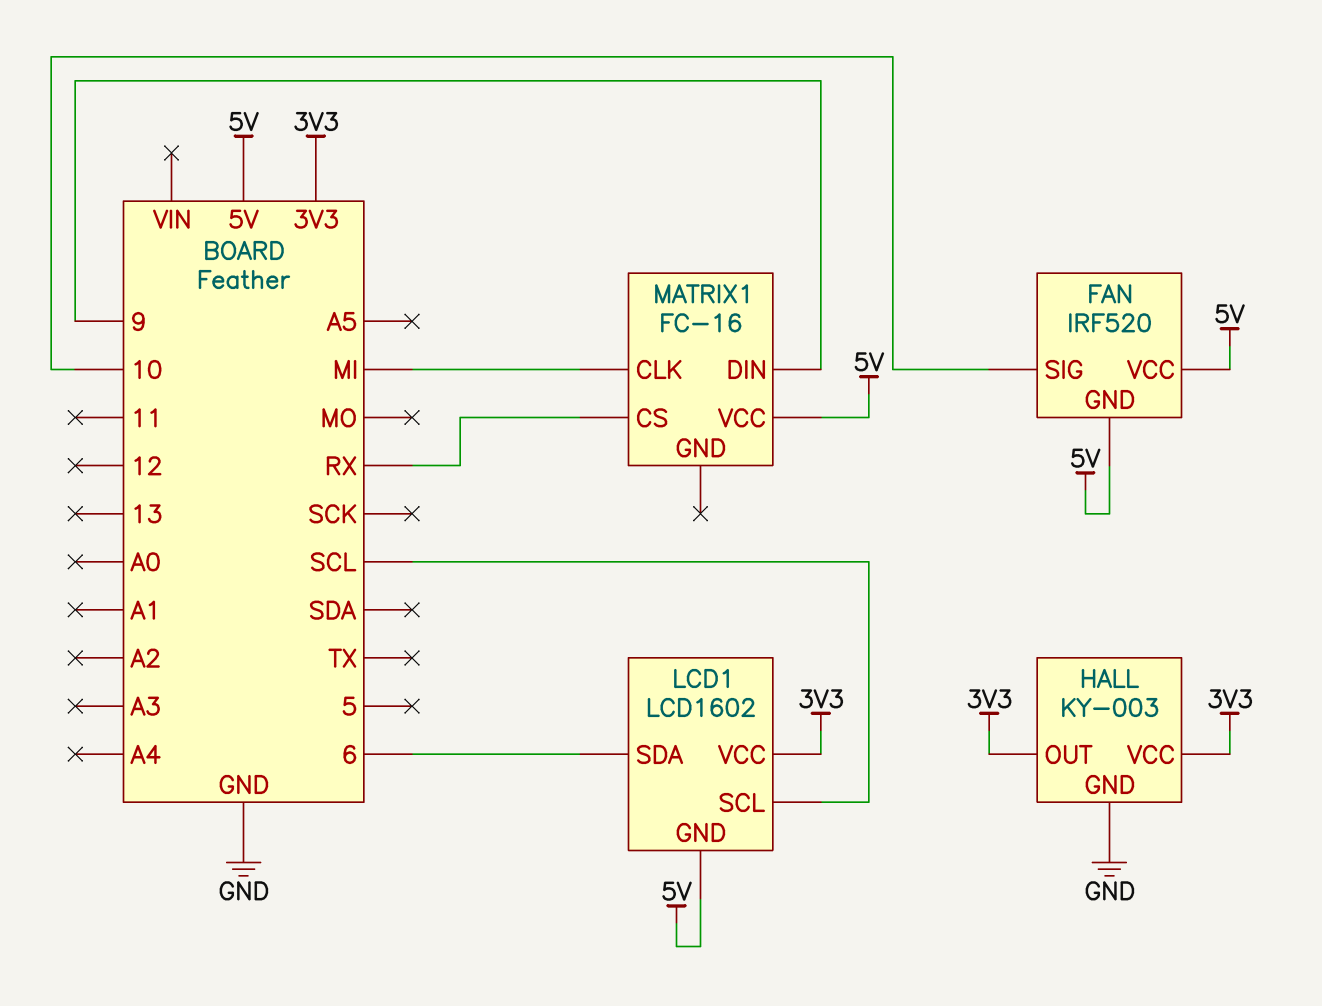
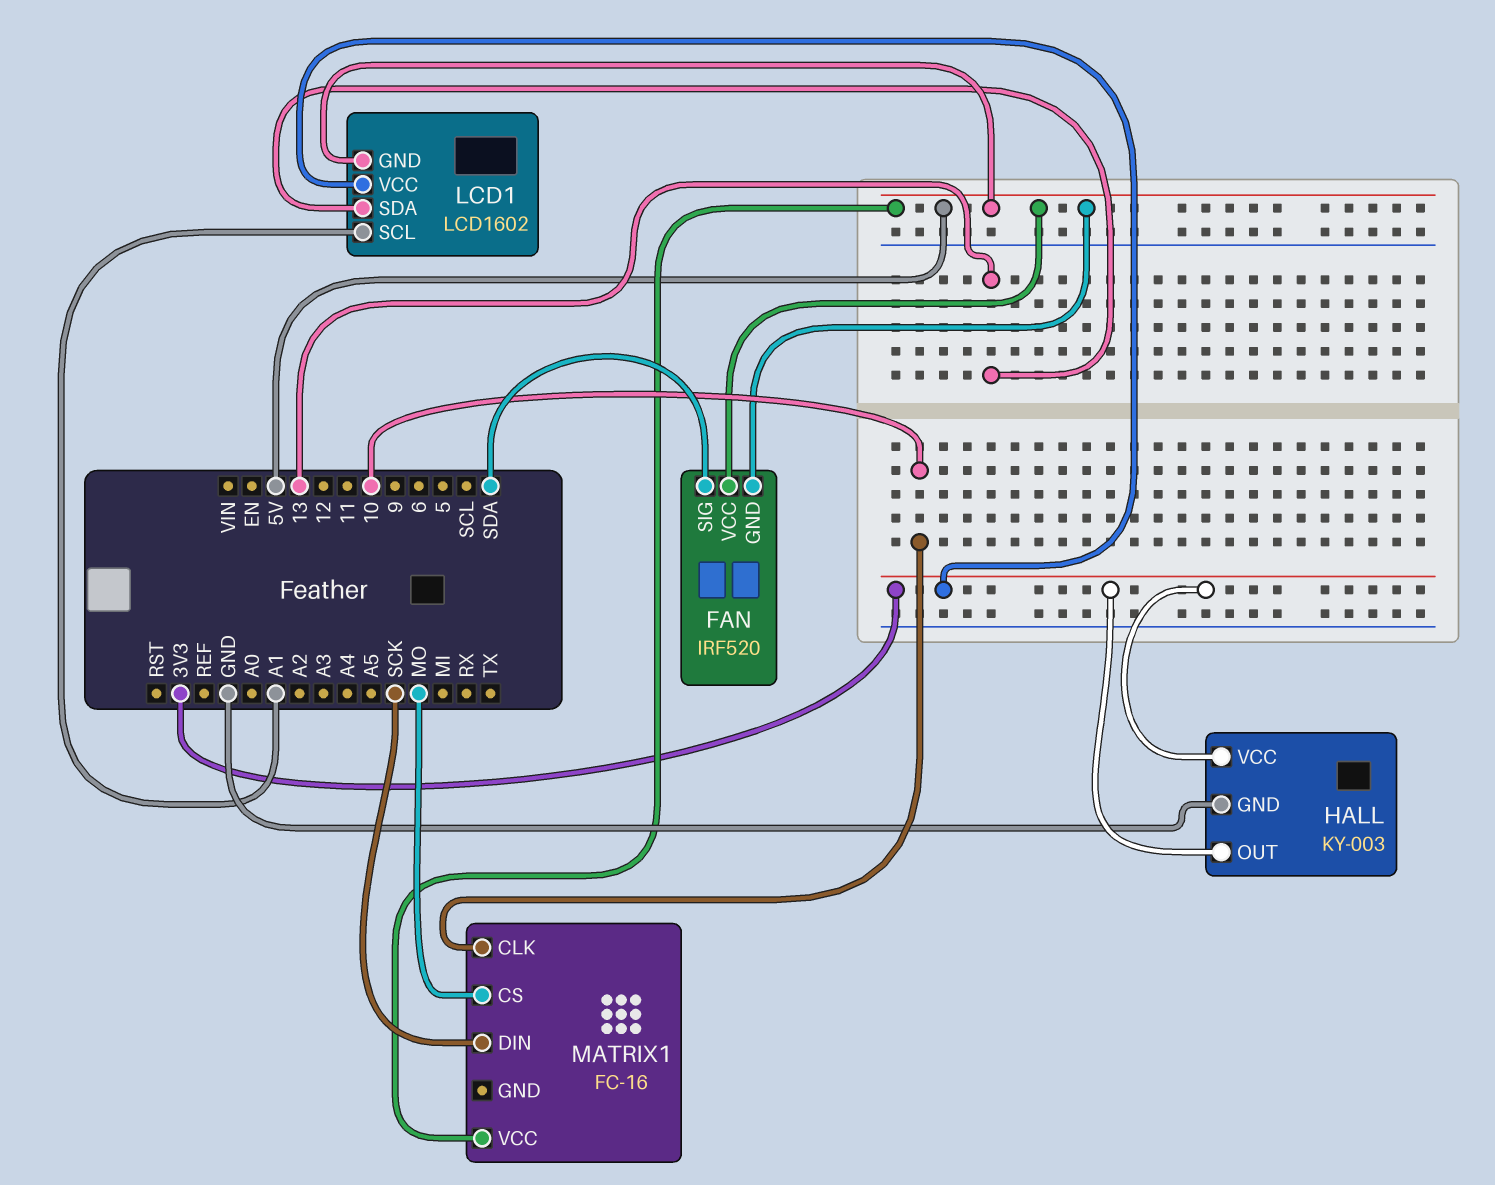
FAN pin SIG: 10 -> SDA
LCD1 pin SCL: SCL -> A1
LCD1 pin SDA: 6 -> 13
MATRIX1 pin CLK: MI -> 10
MATRIX1 pin CS: RX -> MO
MATRIX1 pin DIN: 9 -> SCK

